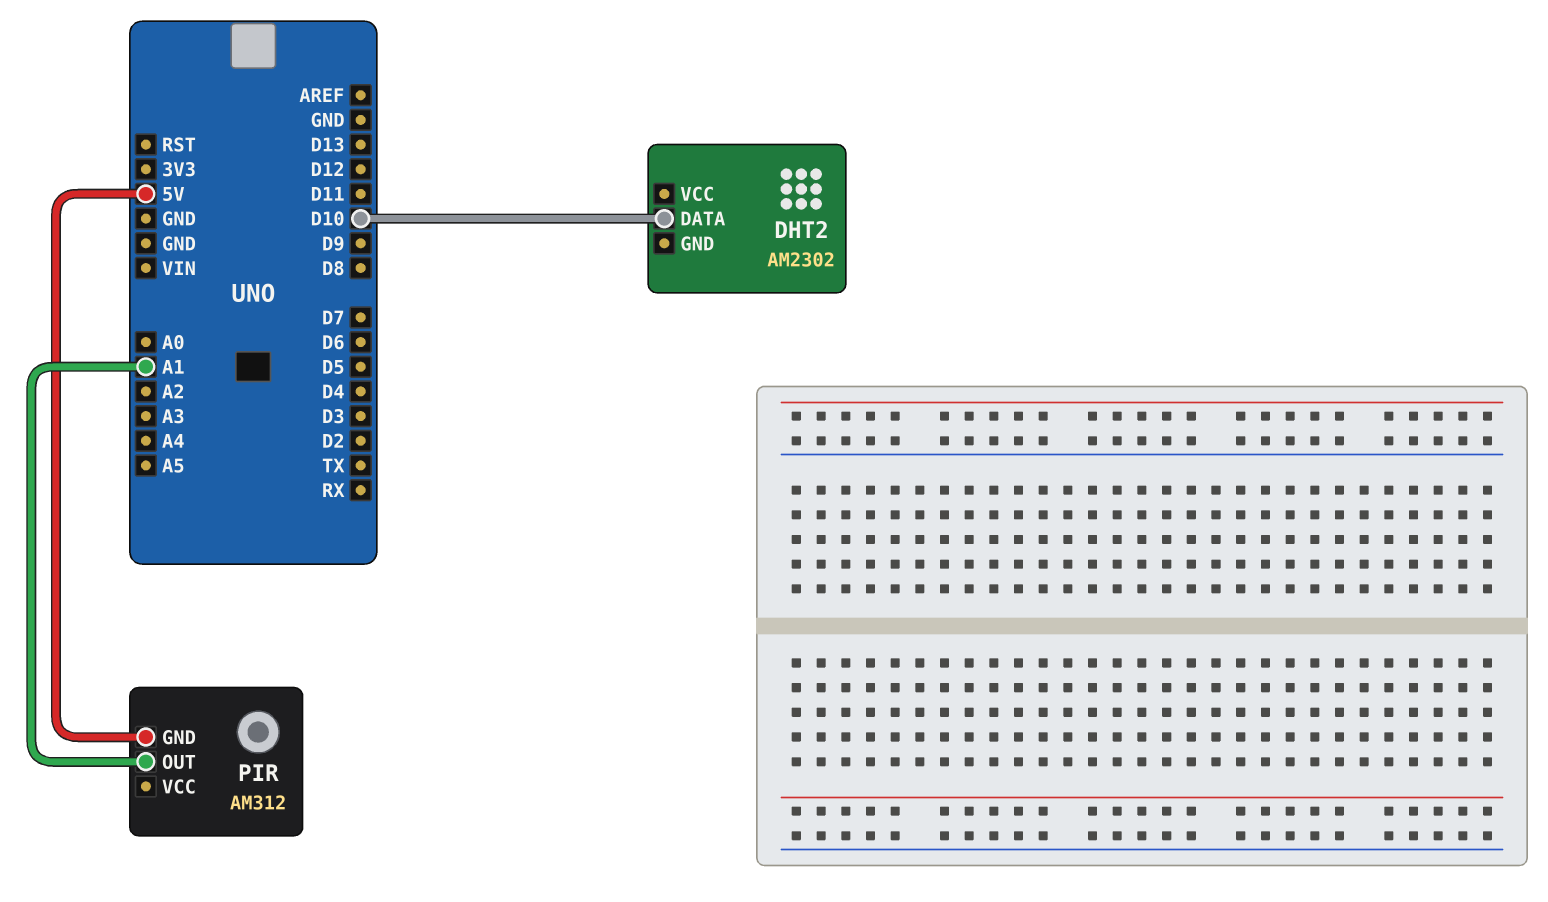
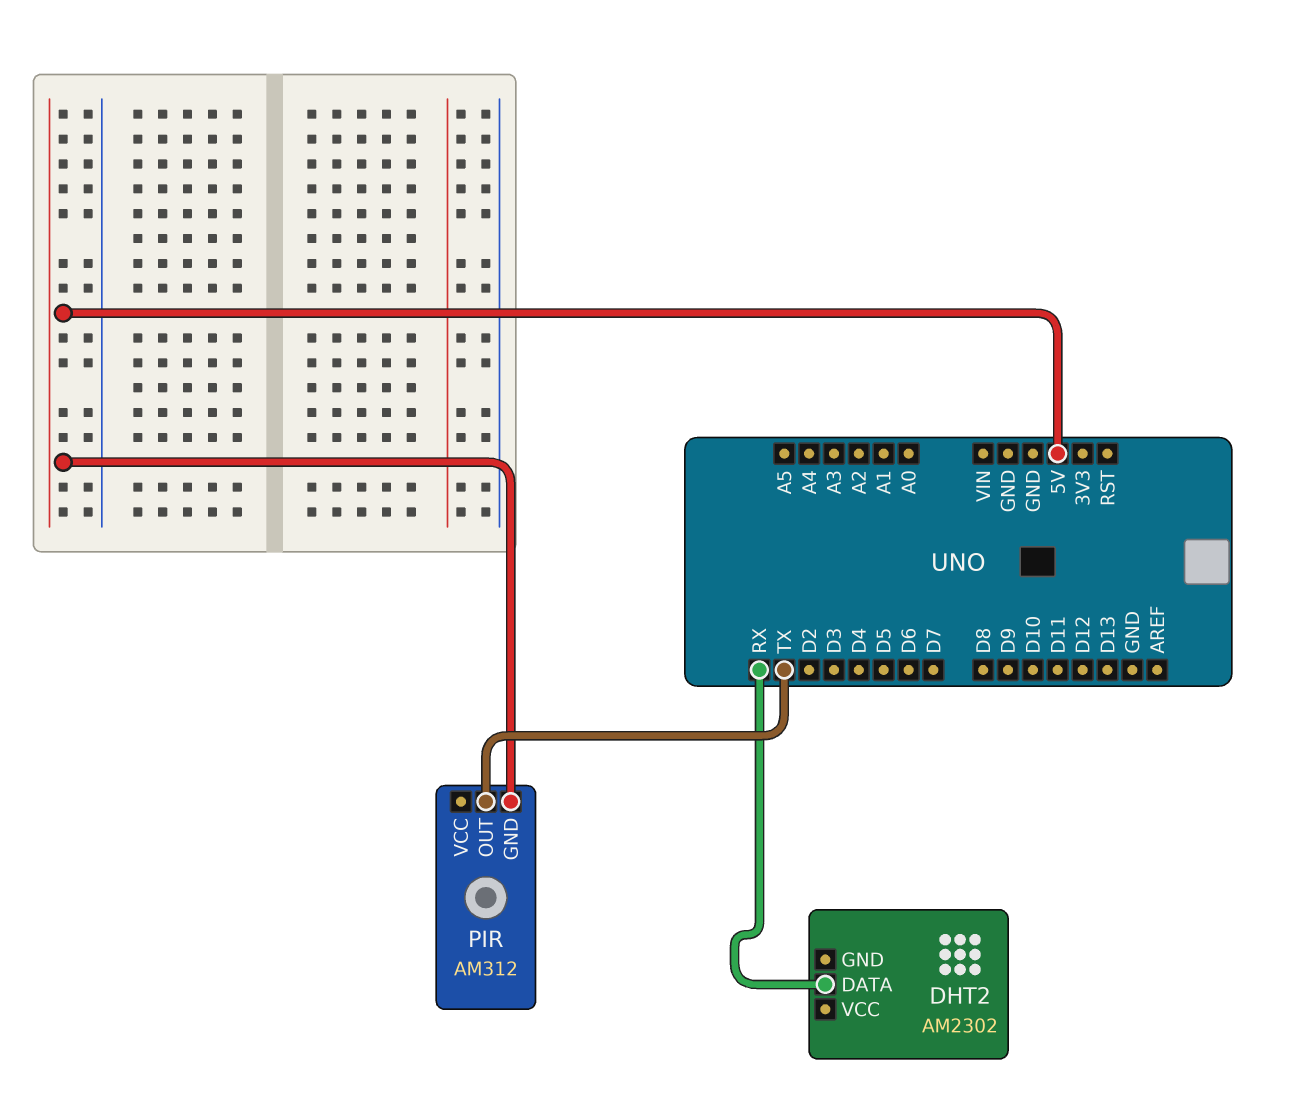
DHT2 pin DATA: D10 -> RX
PIR pin OUT: A1 -> TX

